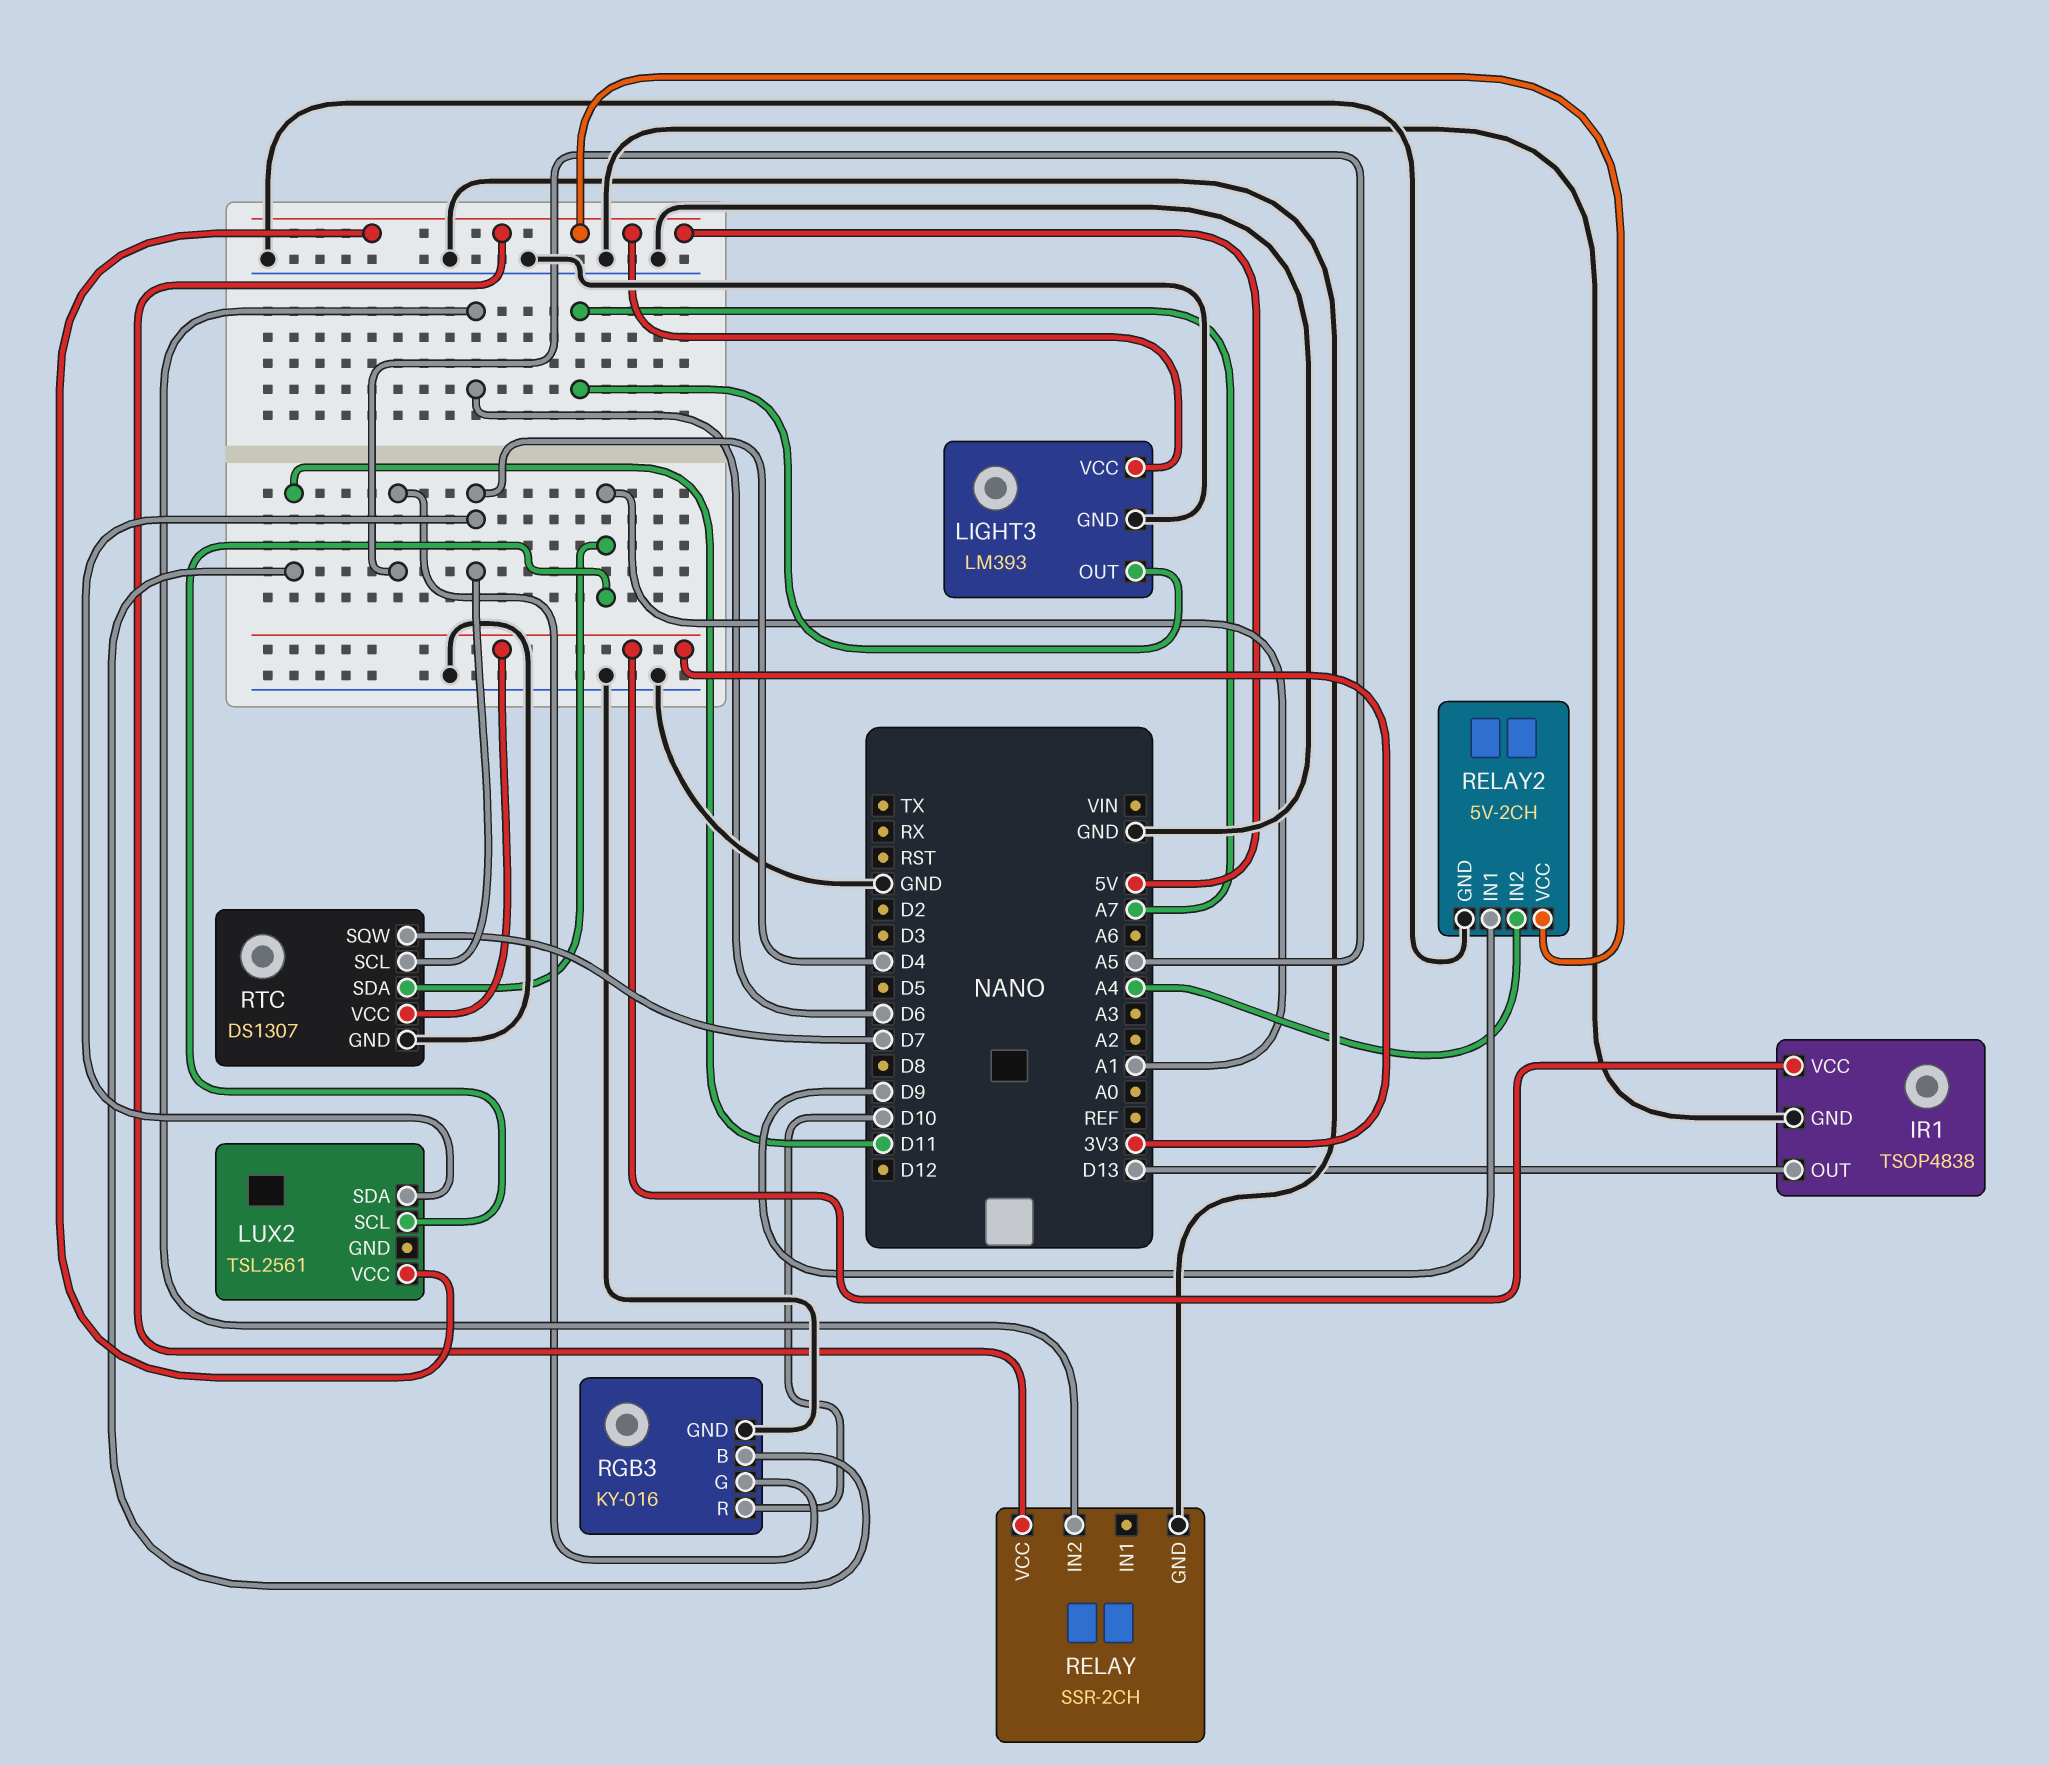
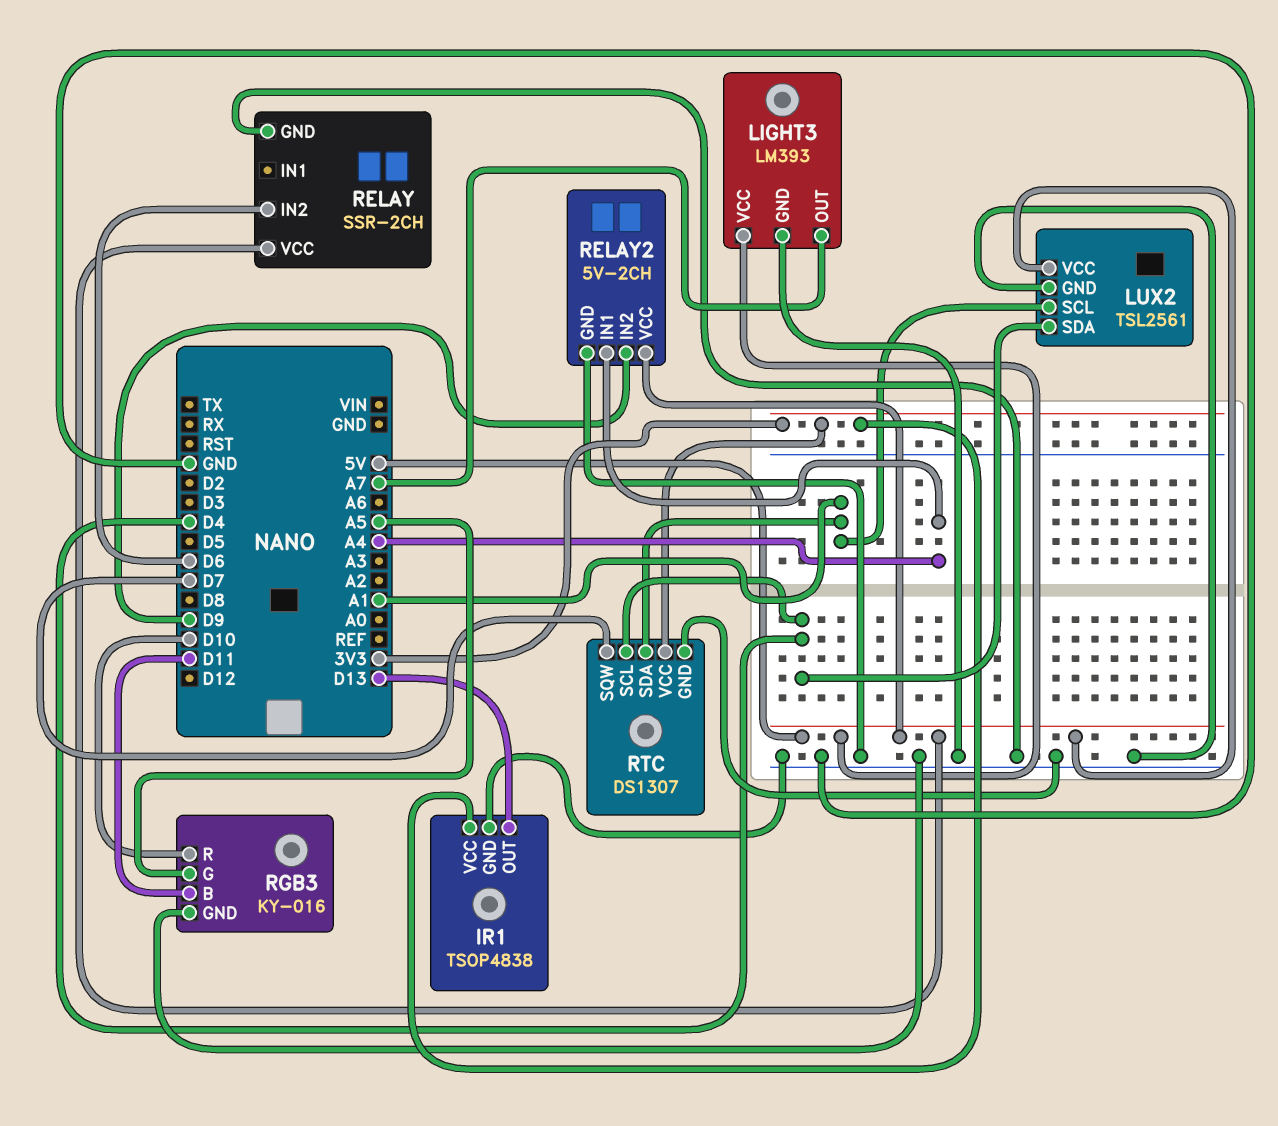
LUX2 pin GND: none -> GND
RELAY2 pin IN1: D9 -> A4
RELAY2 pin IN2: A4 -> D9

